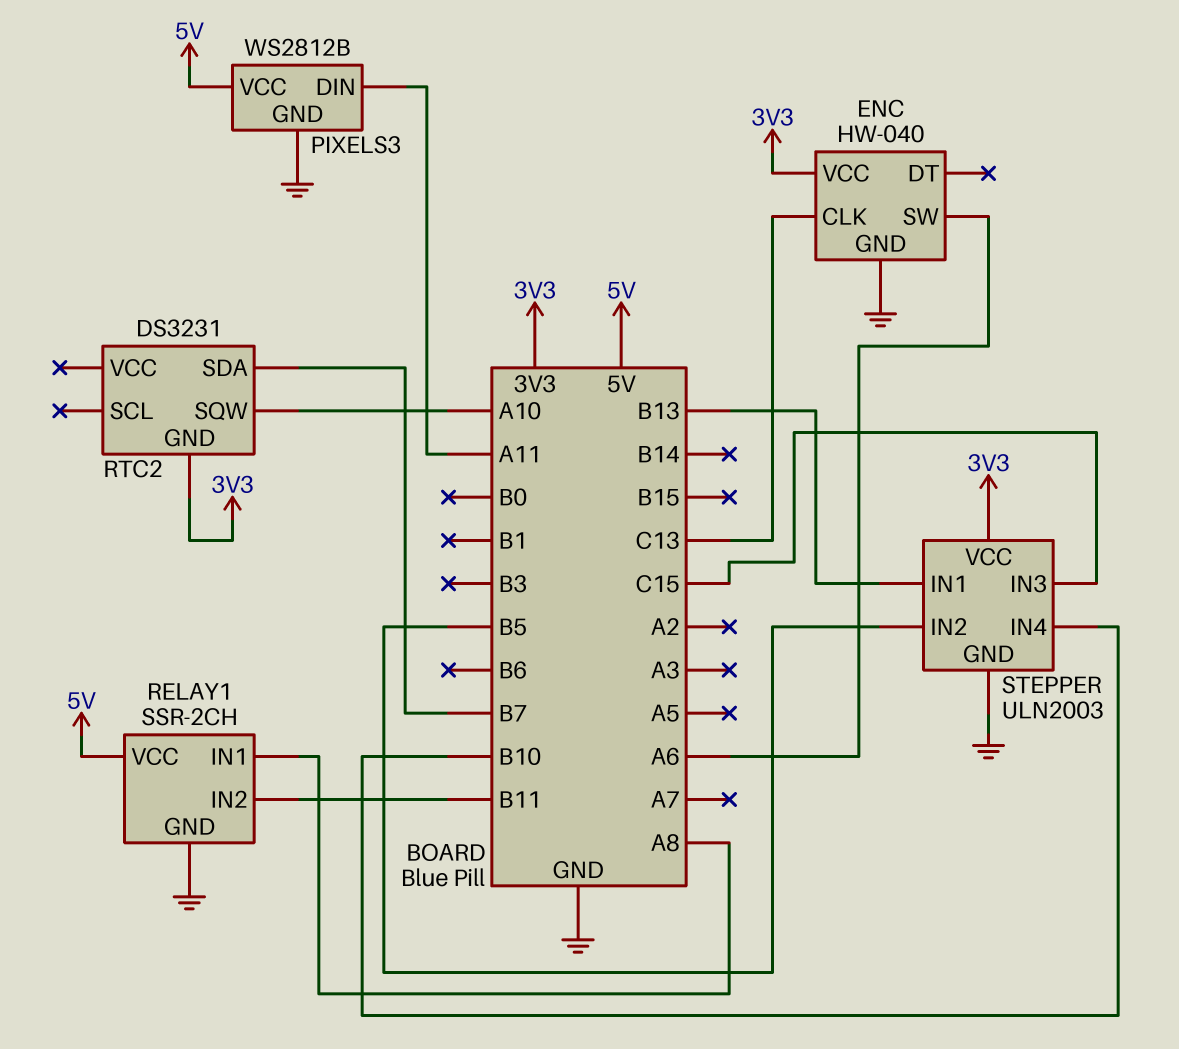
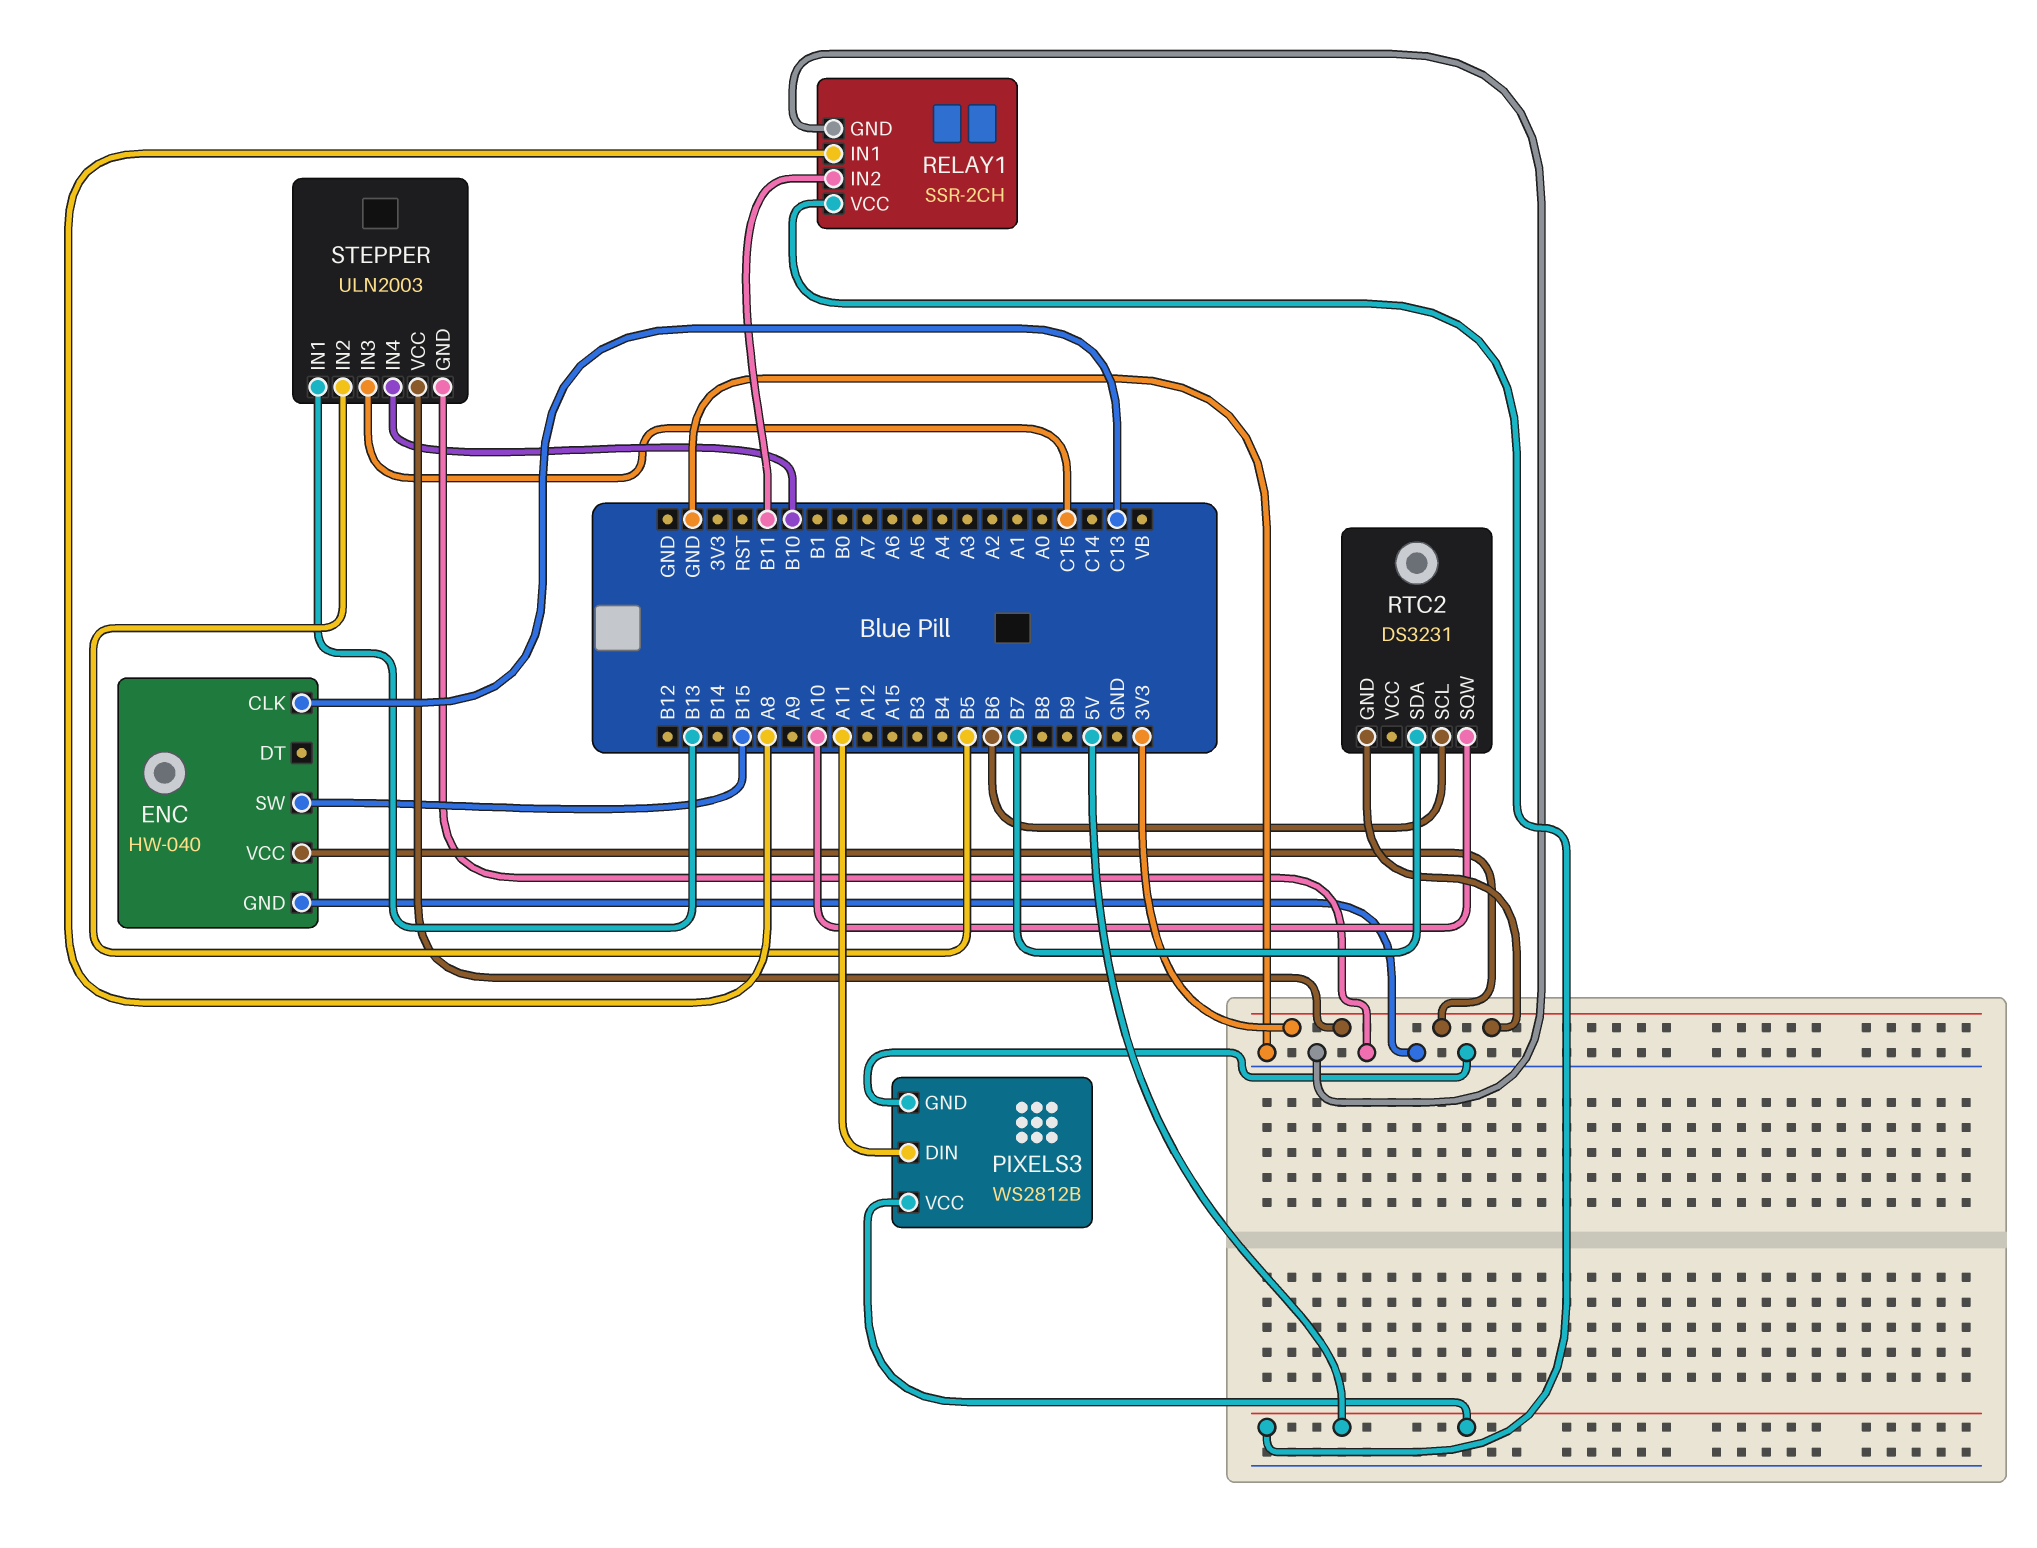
ENC pin SW: A6 -> B15
RTC2 pin SCL: none -> B6

